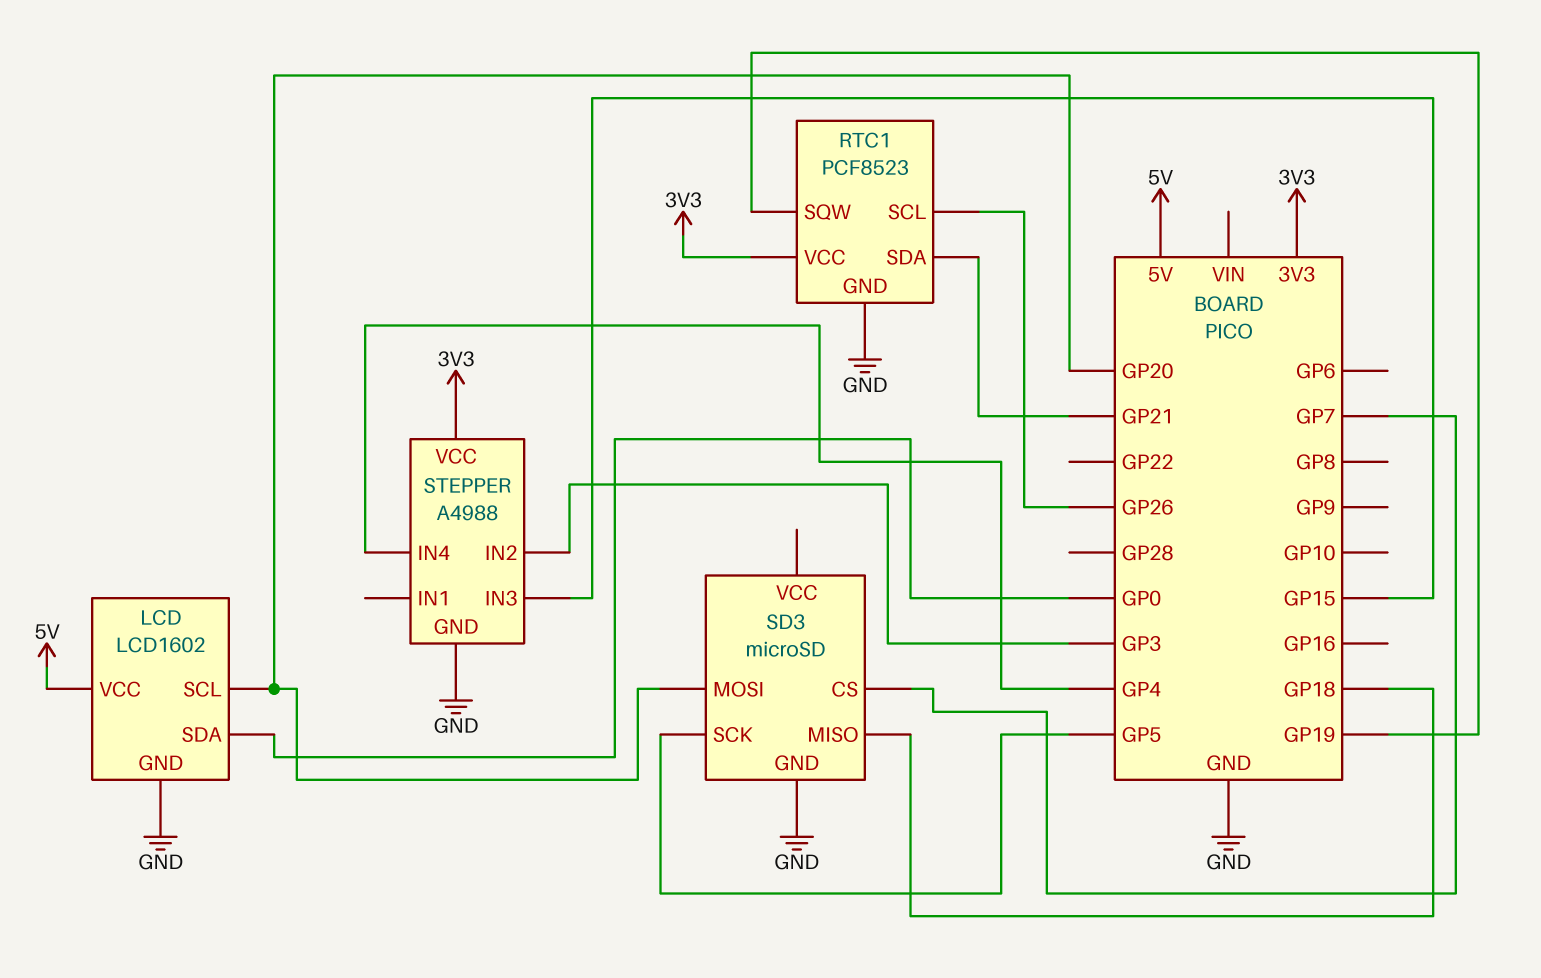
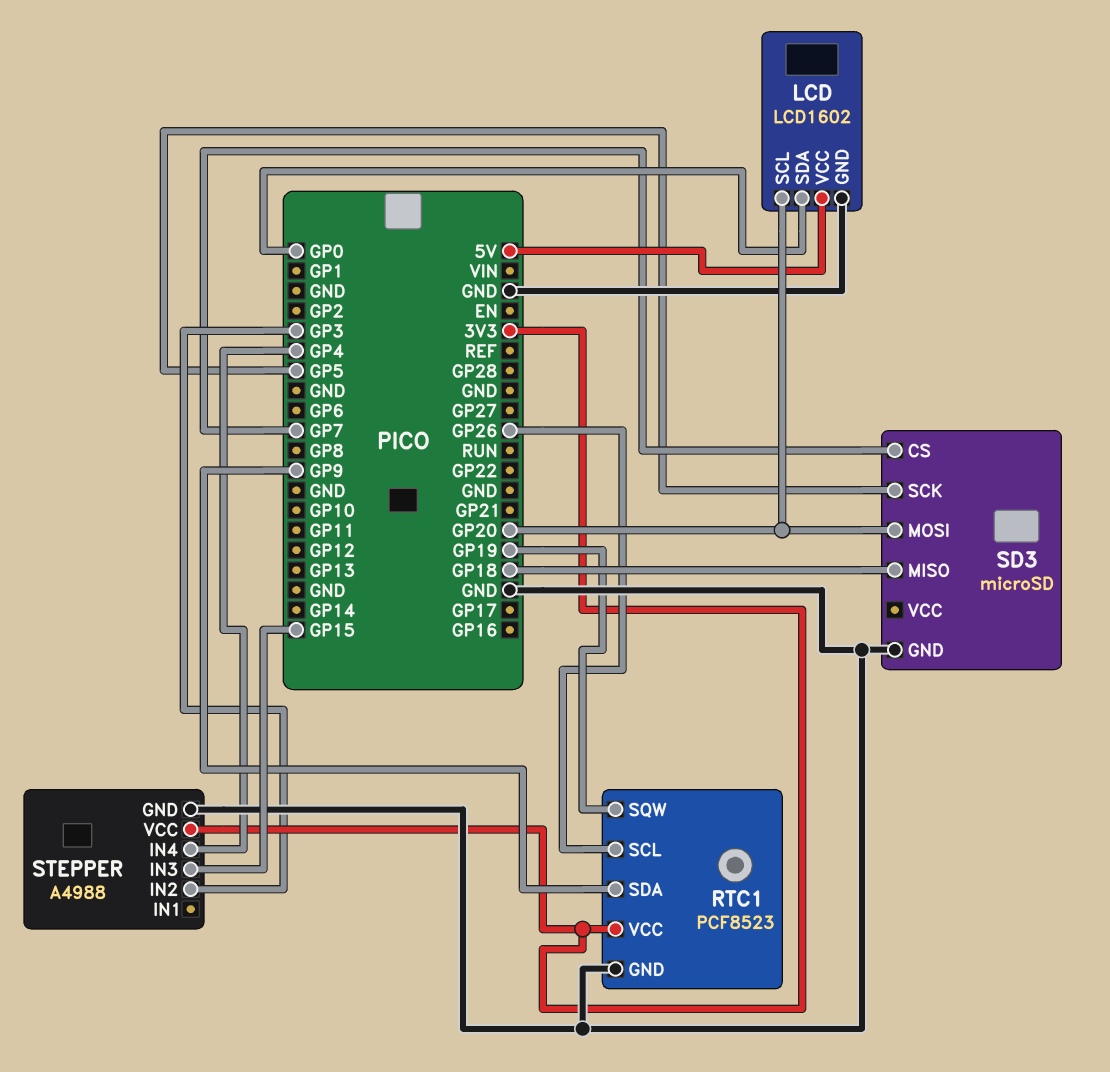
RTC1 pin SDA: GP21 -> GP9

